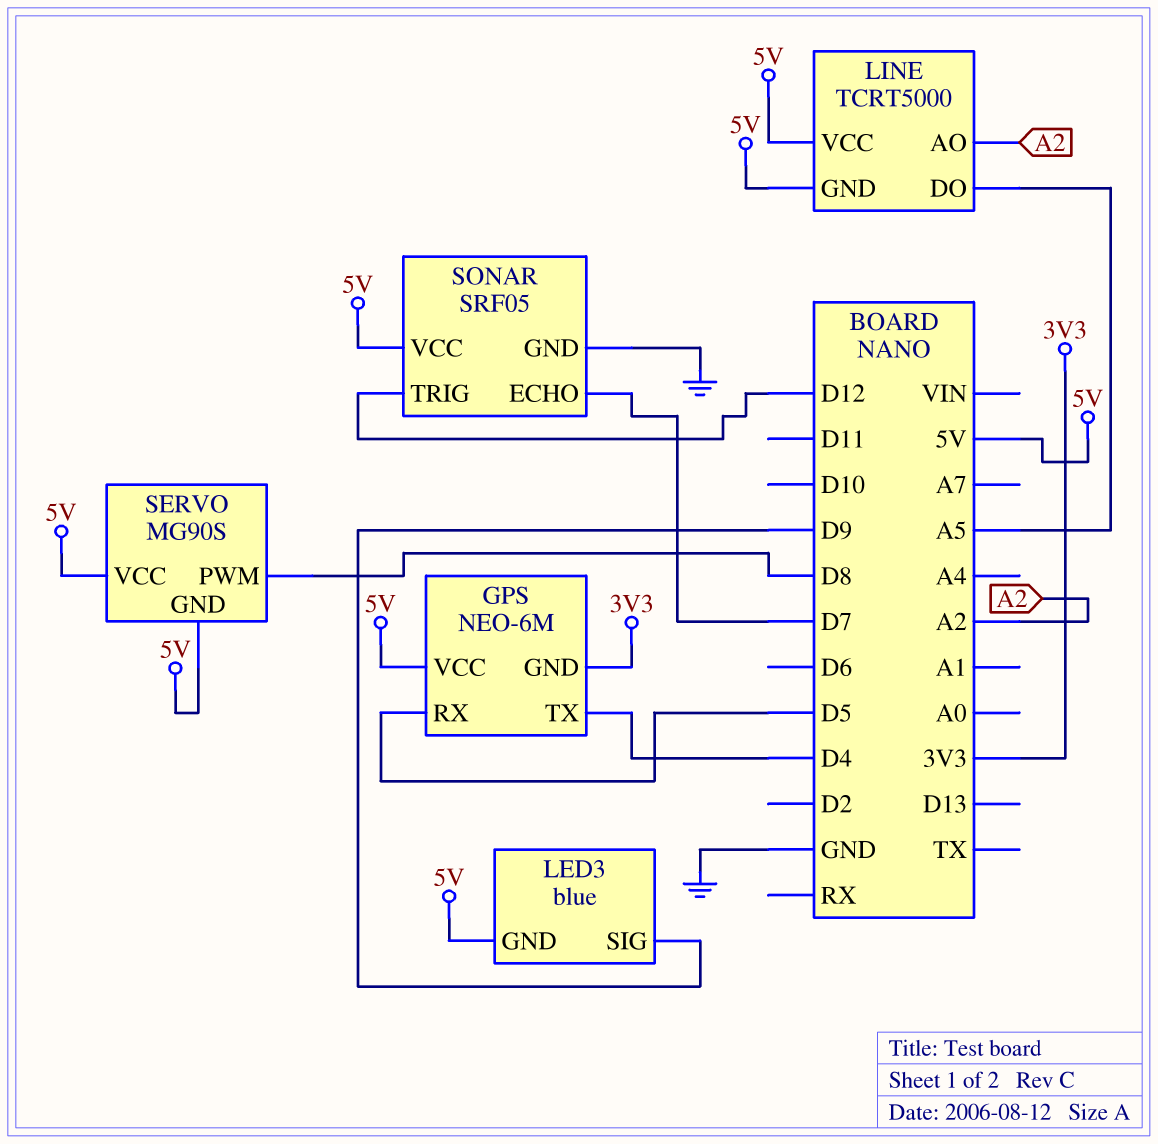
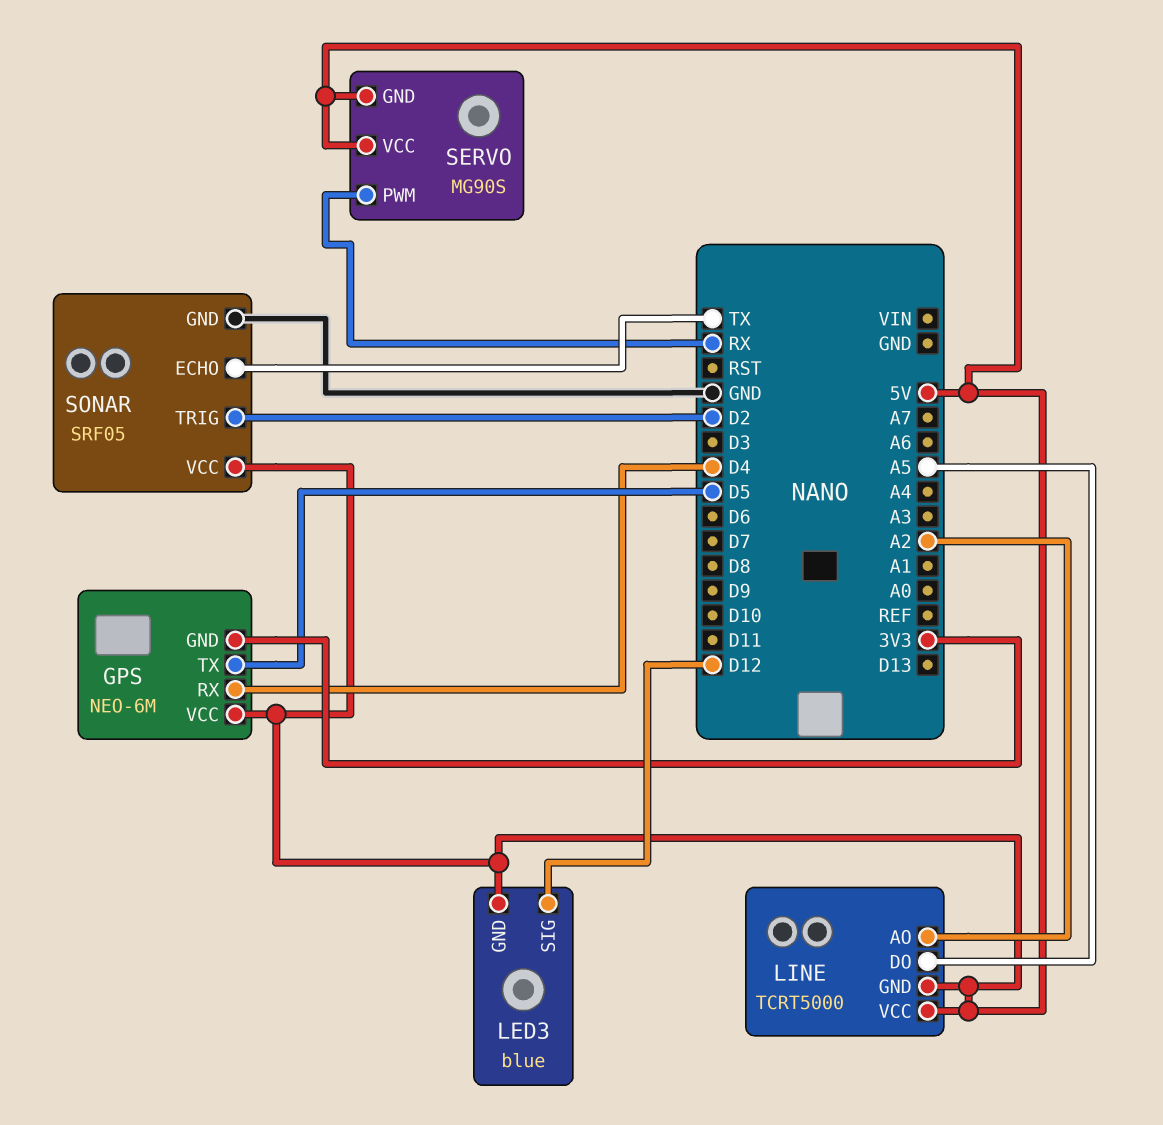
GPS pin RX: D5 -> D4
GPS pin TX: D4 -> D5
LED3 pin SIG: D9 -> D12
SERVO pin PWM: D8 -> RX
SONAR pin ECHO: D7 -> TX
SONAR pin TRIG: D12 -> D2

